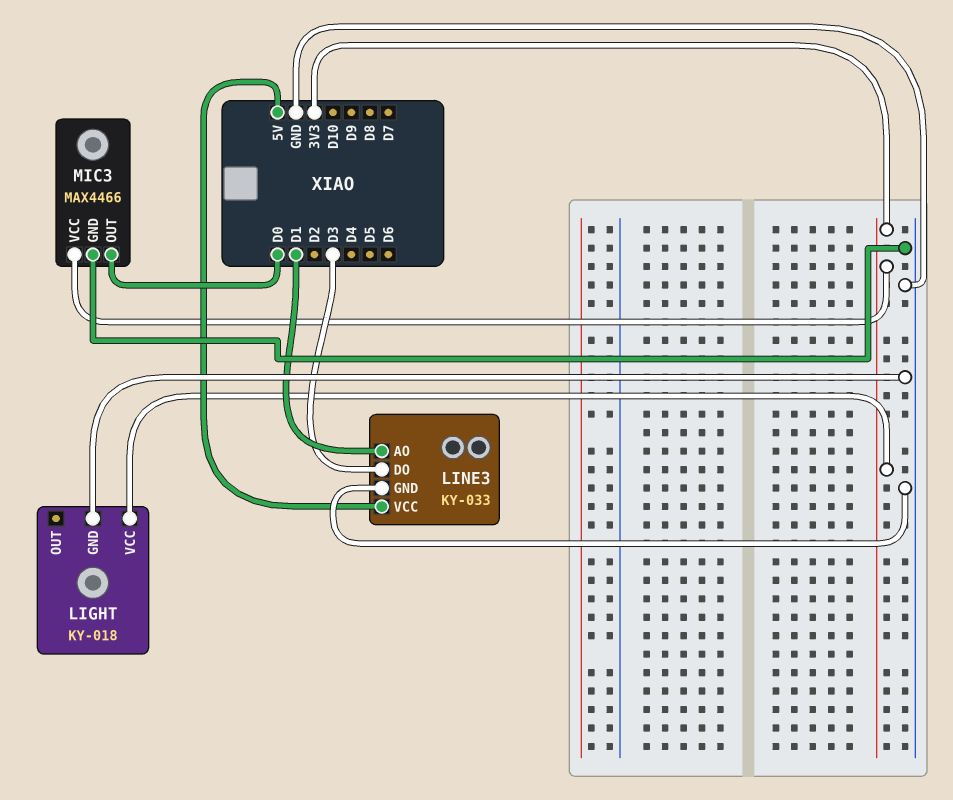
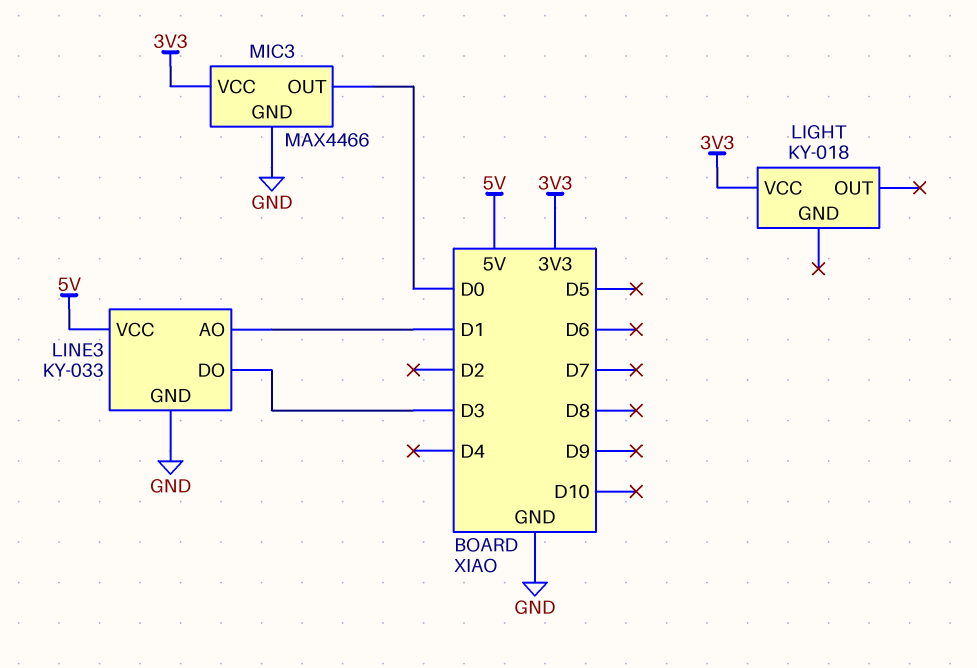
LIGHT pin GND: GND -> none

